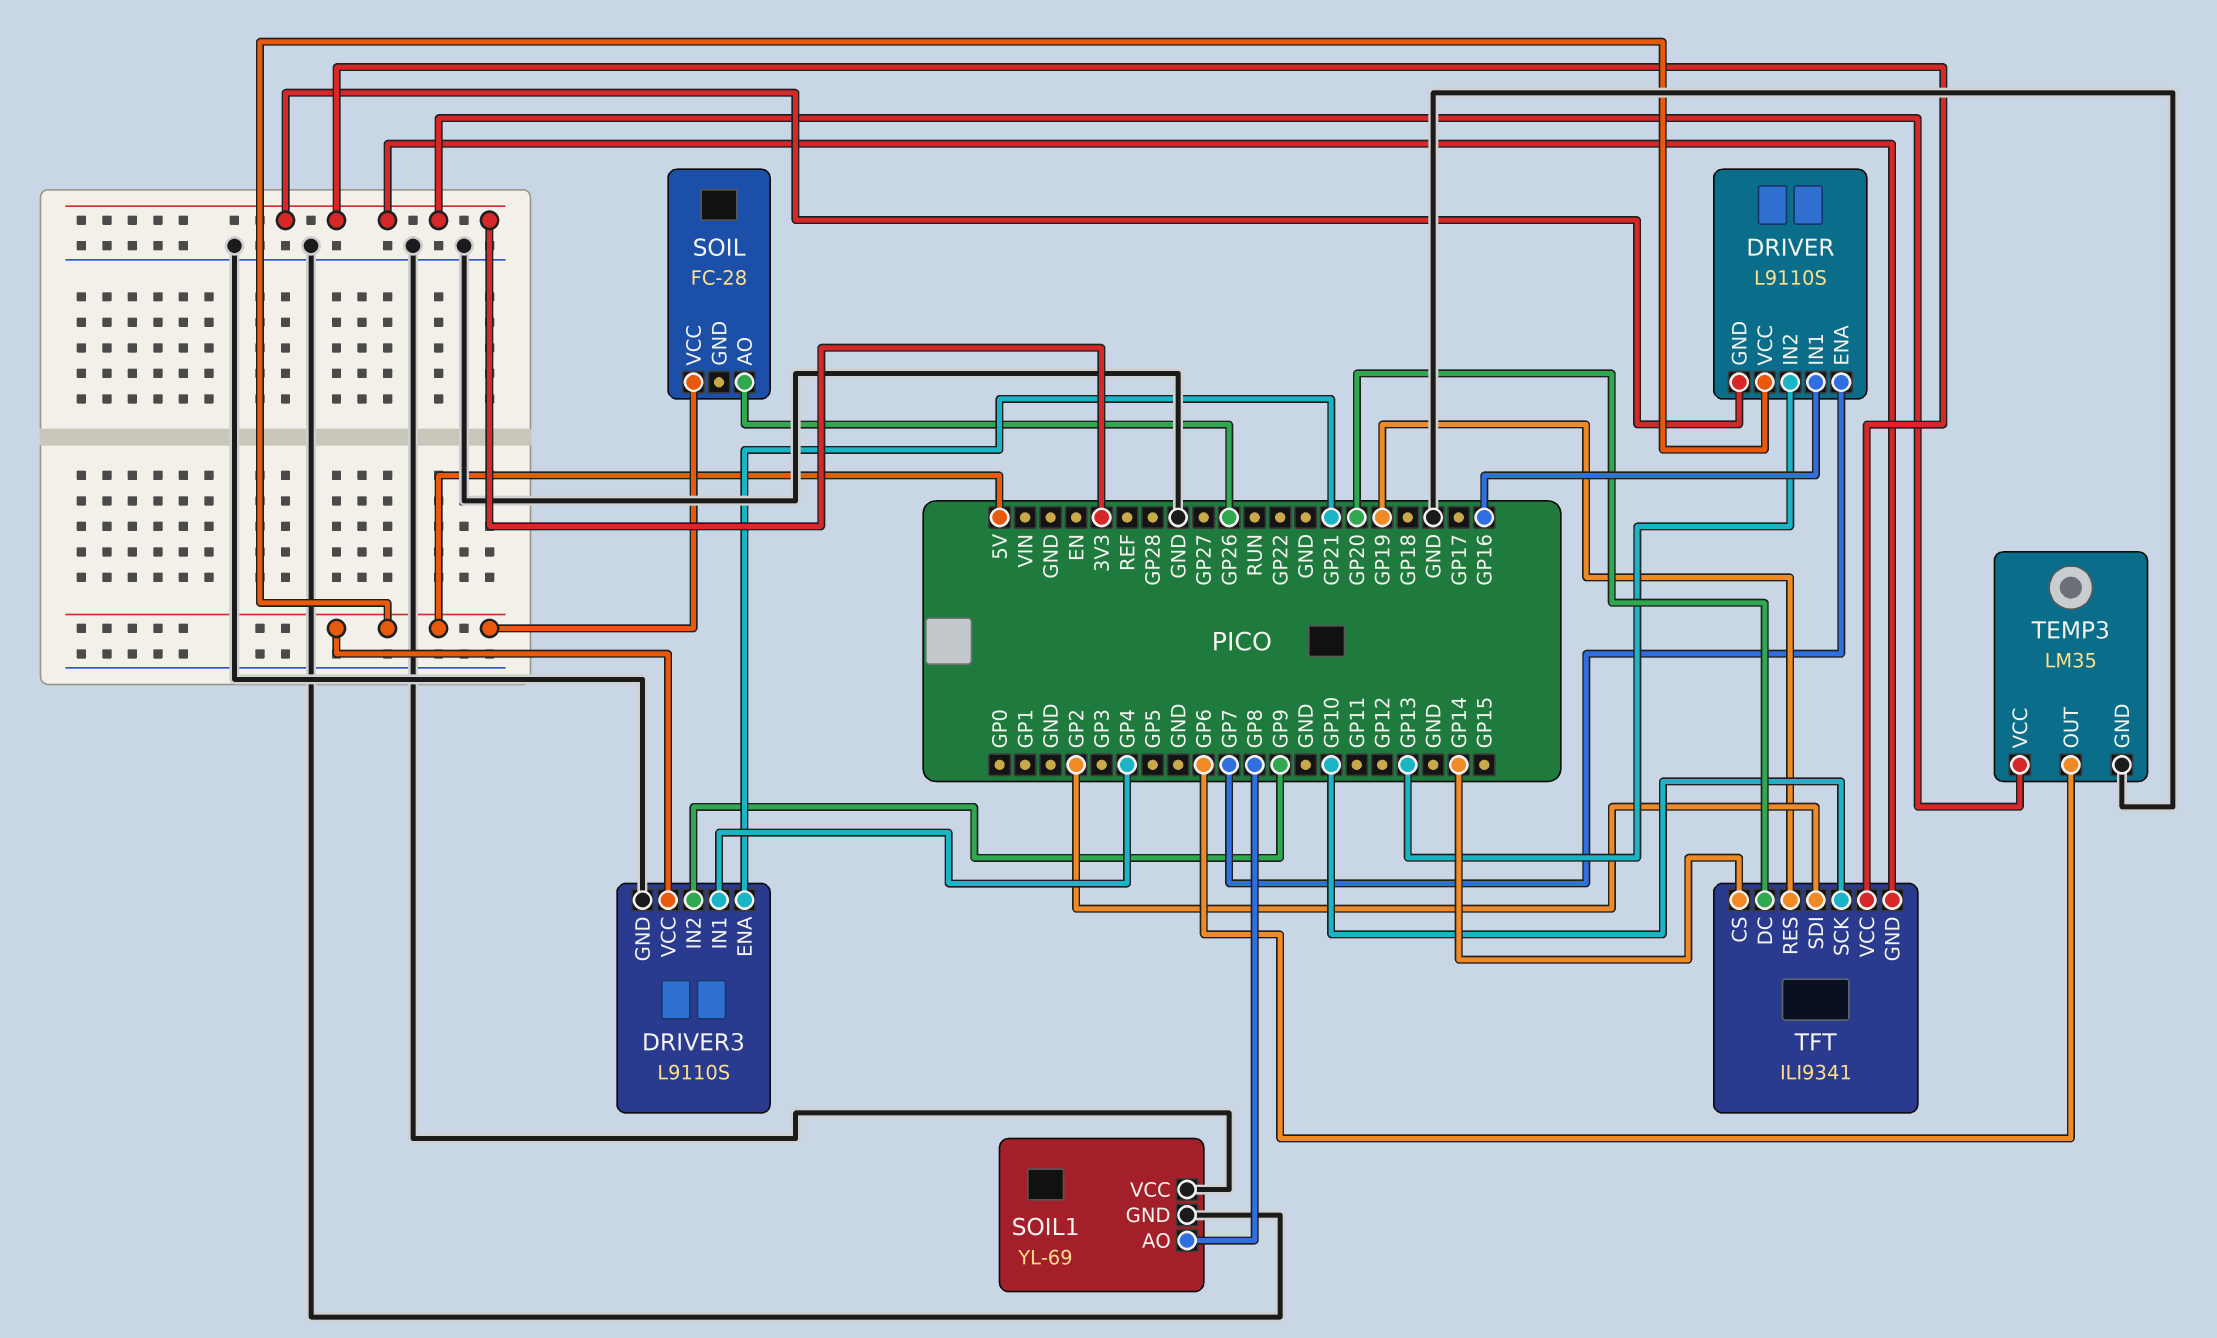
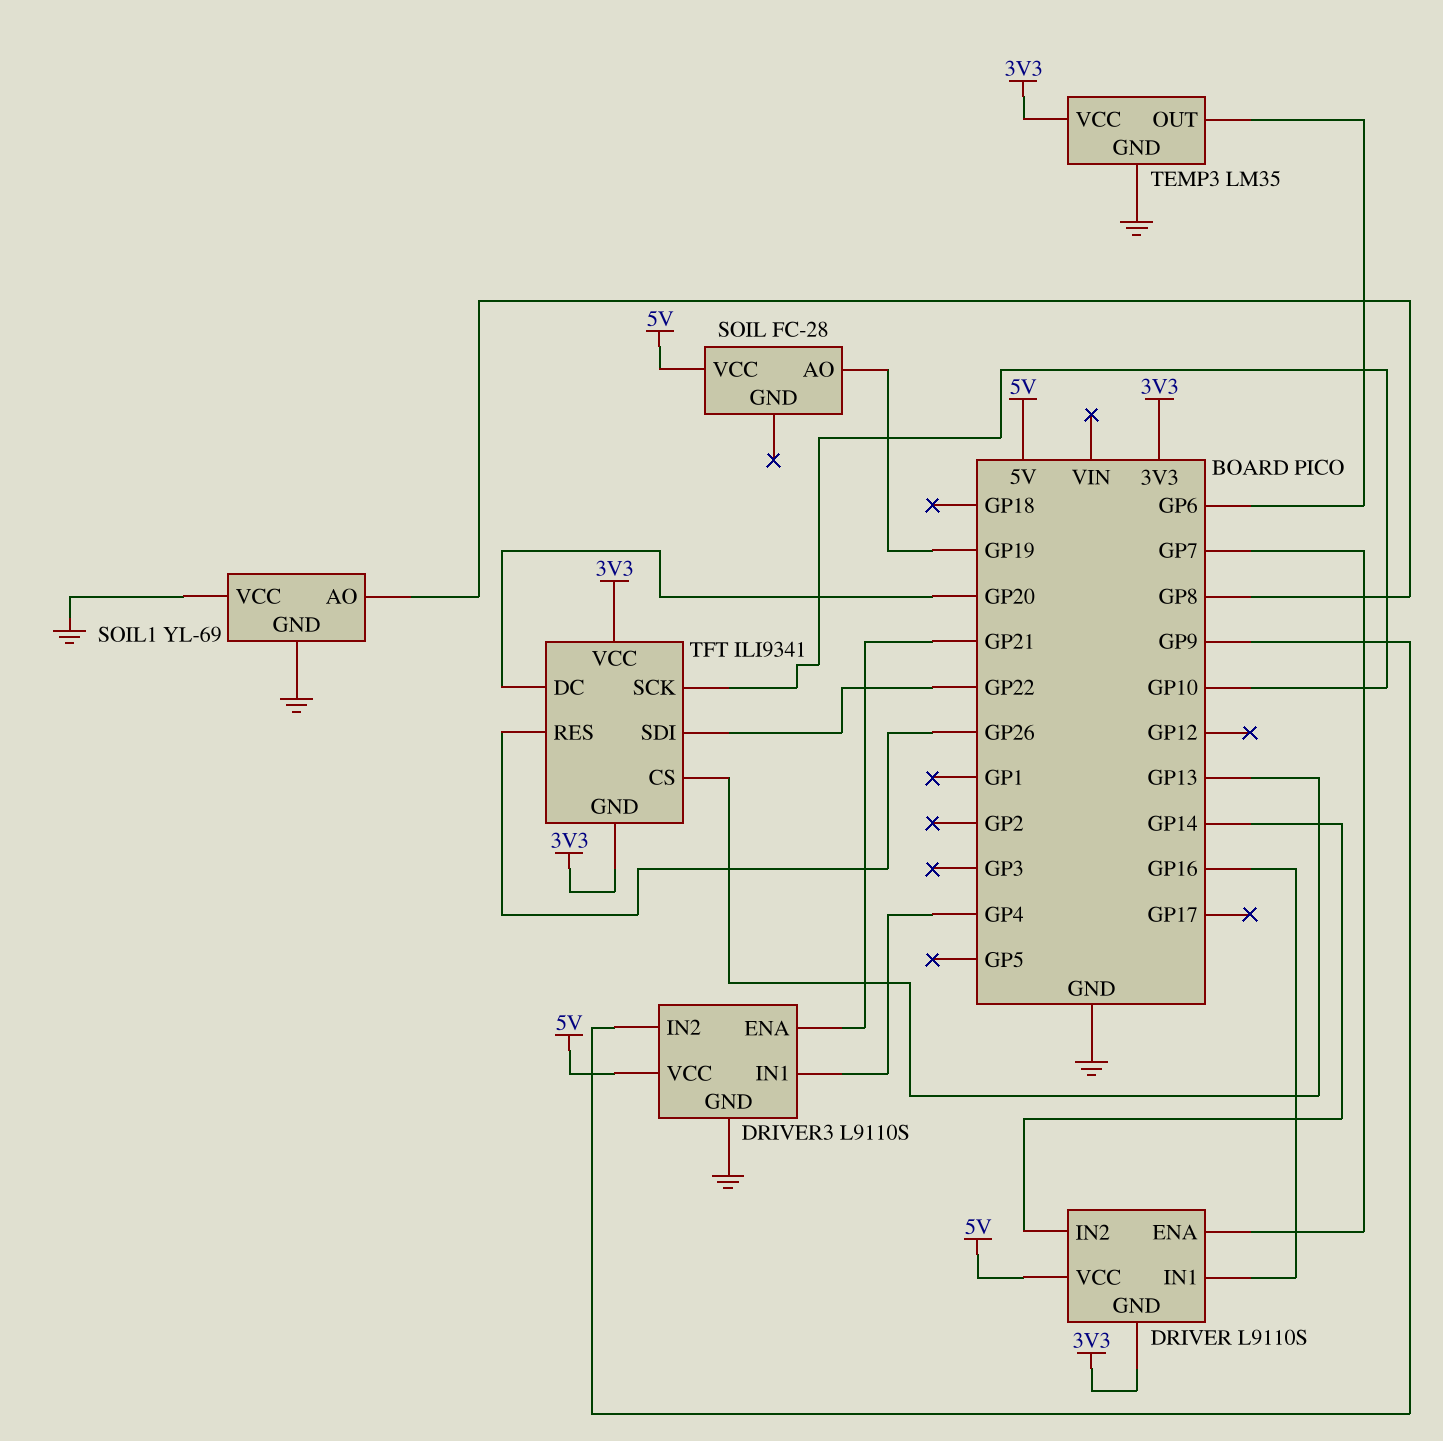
DRIVER pin IN2: GP13 -> GP14
SOIL pin AO: GP26 -> GP19
TFT pin CS: GP14 -> GP13
TFT pin RES: GP19 -> GP26
TFT pin SDI: GP2 -> GP22

